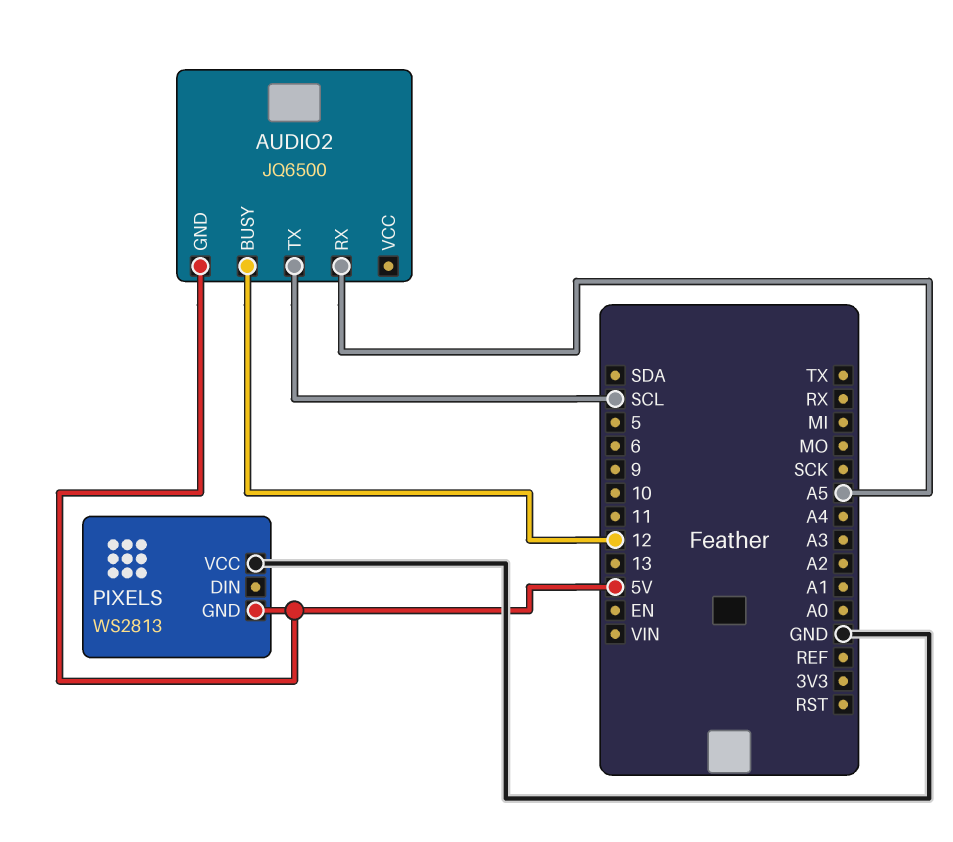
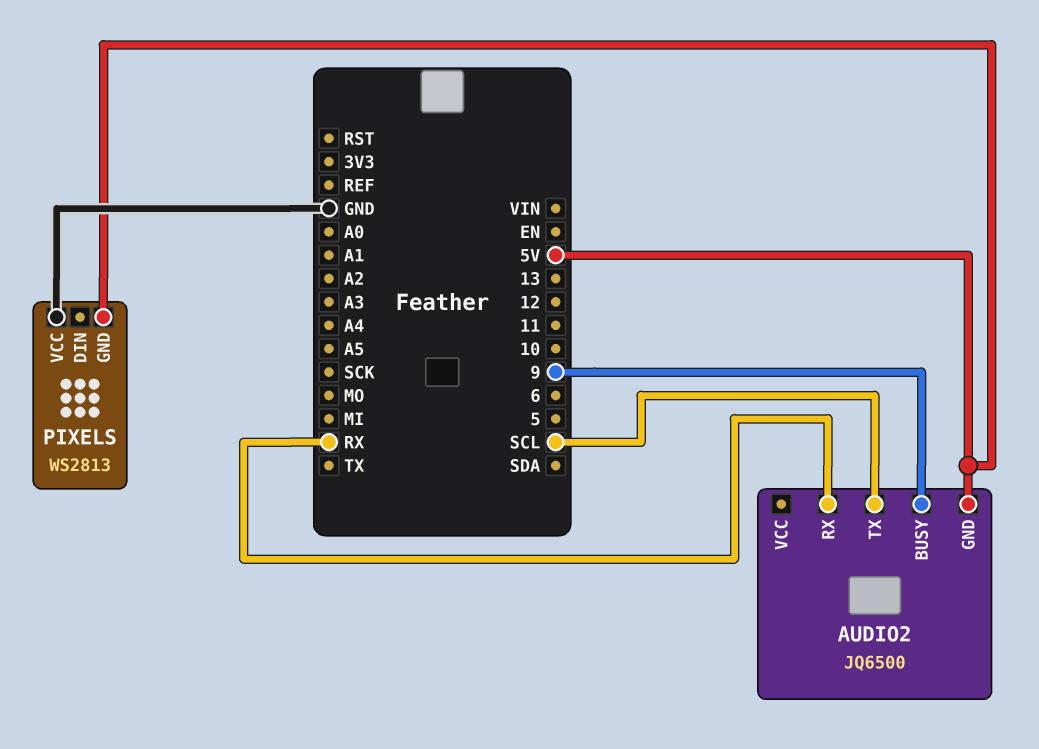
AUDIO2 pin BUSY: 12 -> 9
AUDIO2 pin RX: A5 -> RX

